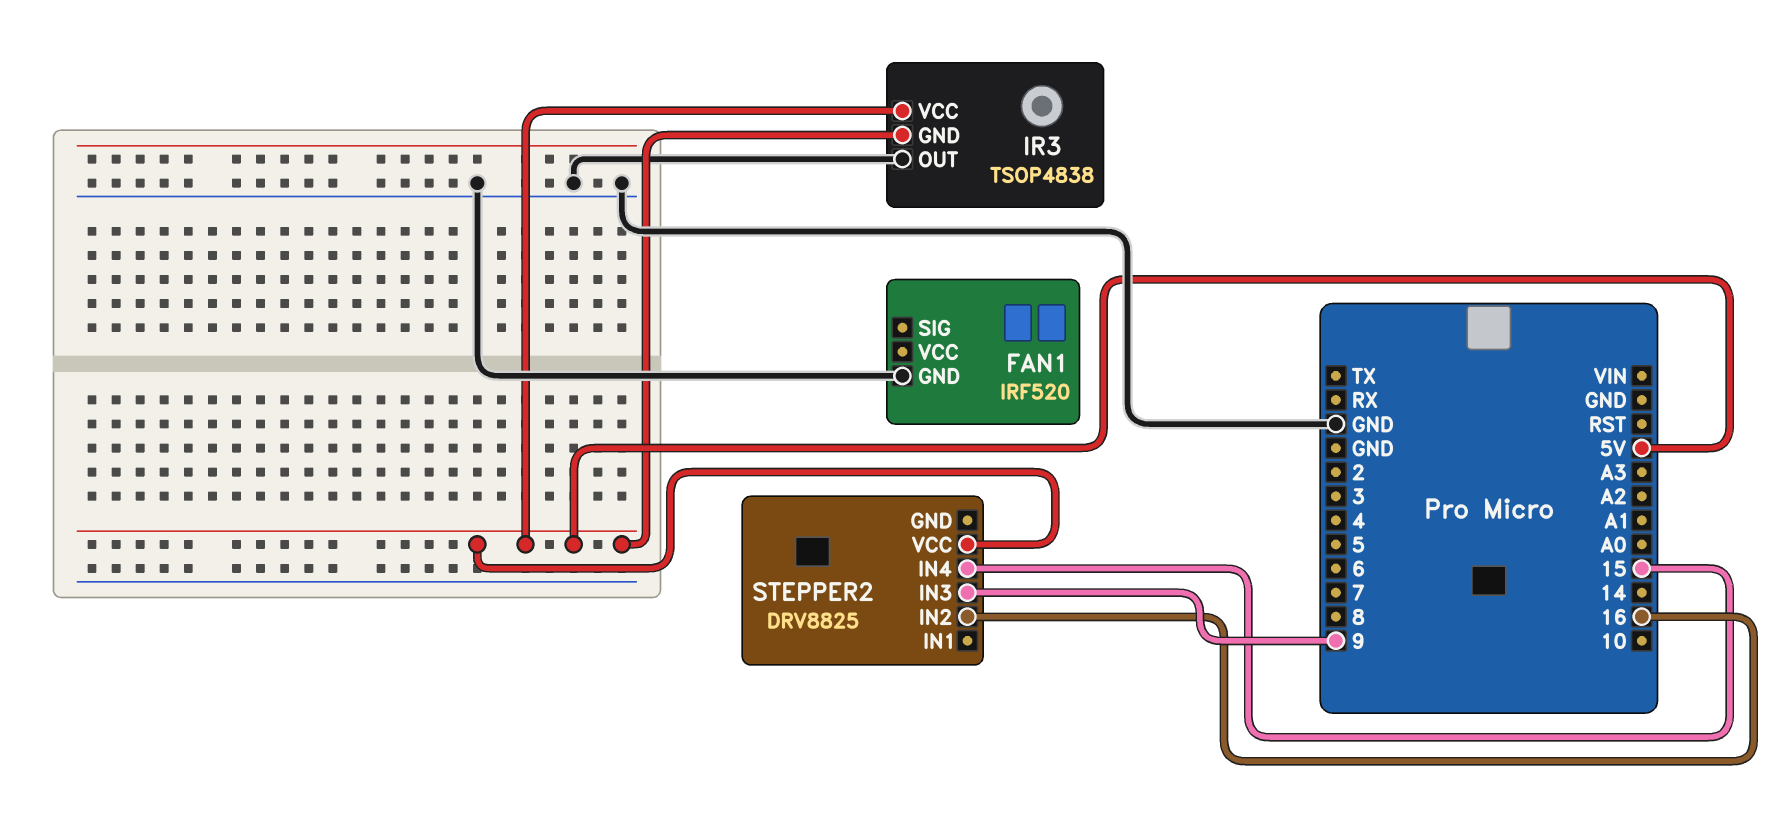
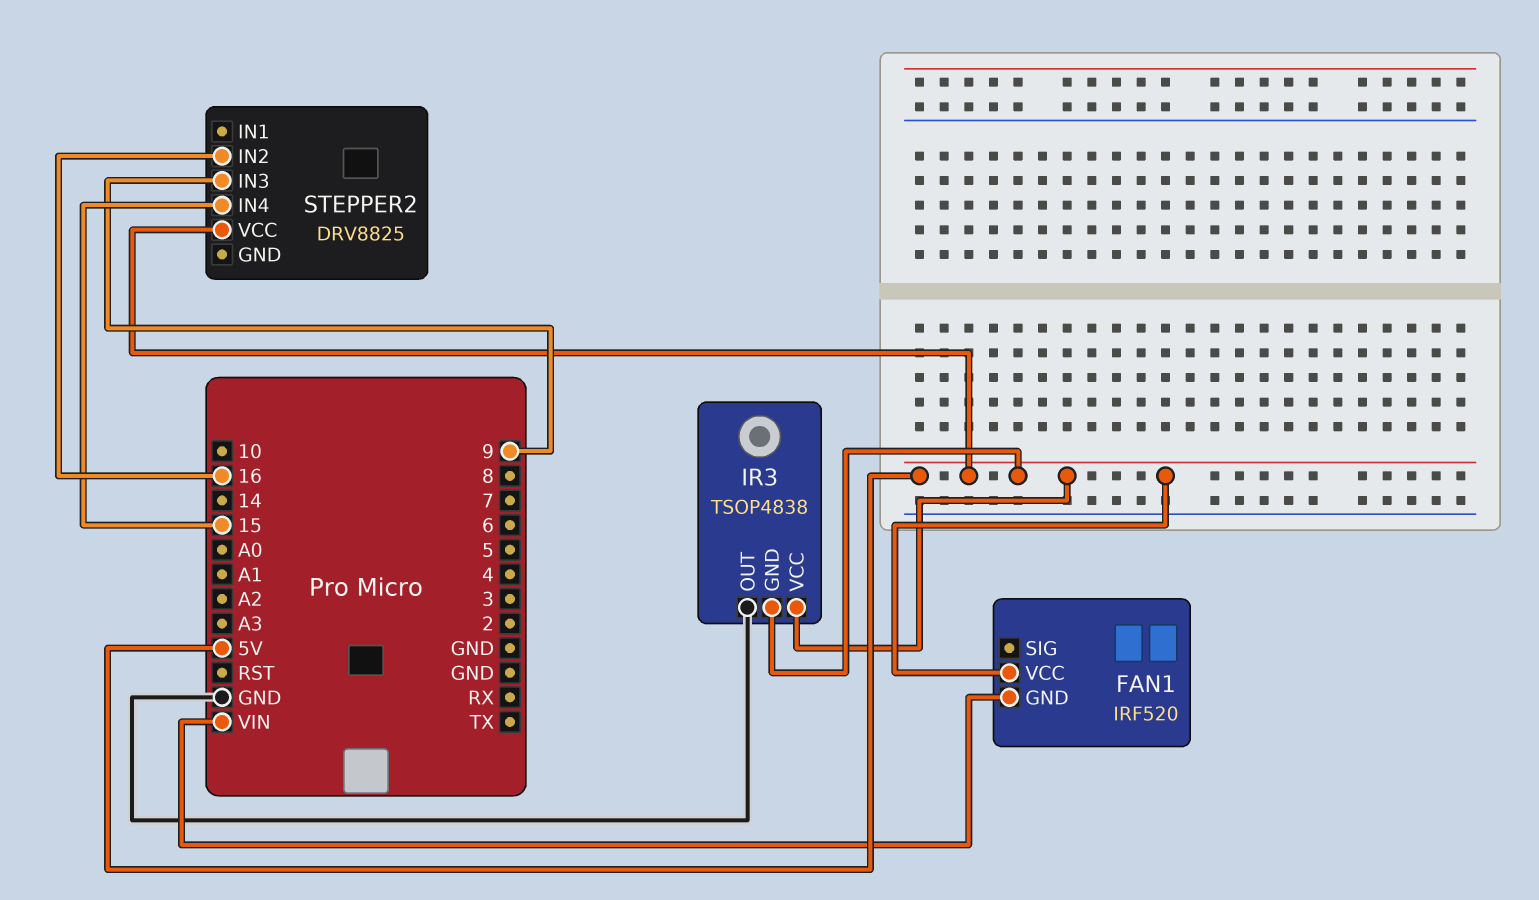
FAN1 pin GND: GND -> VIN
FAN1 pin VCC: none -> 5V

